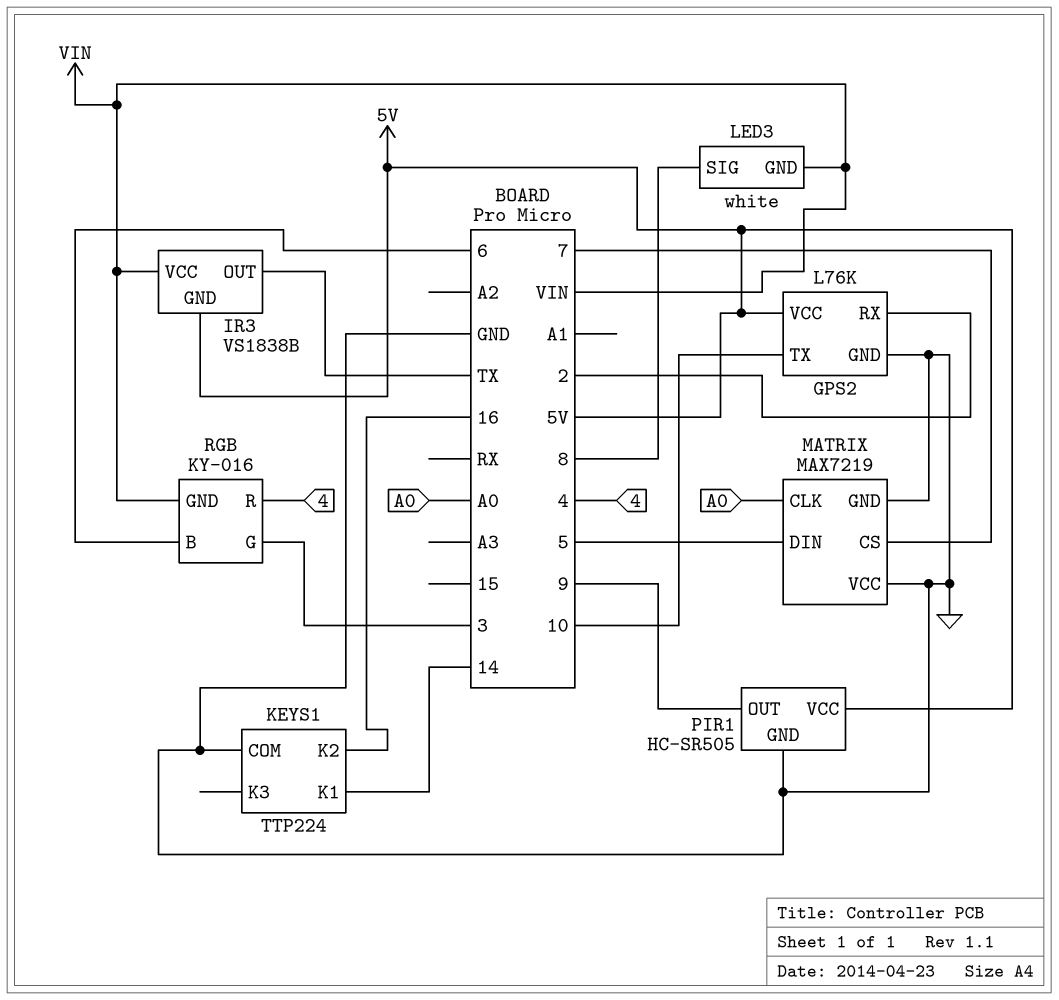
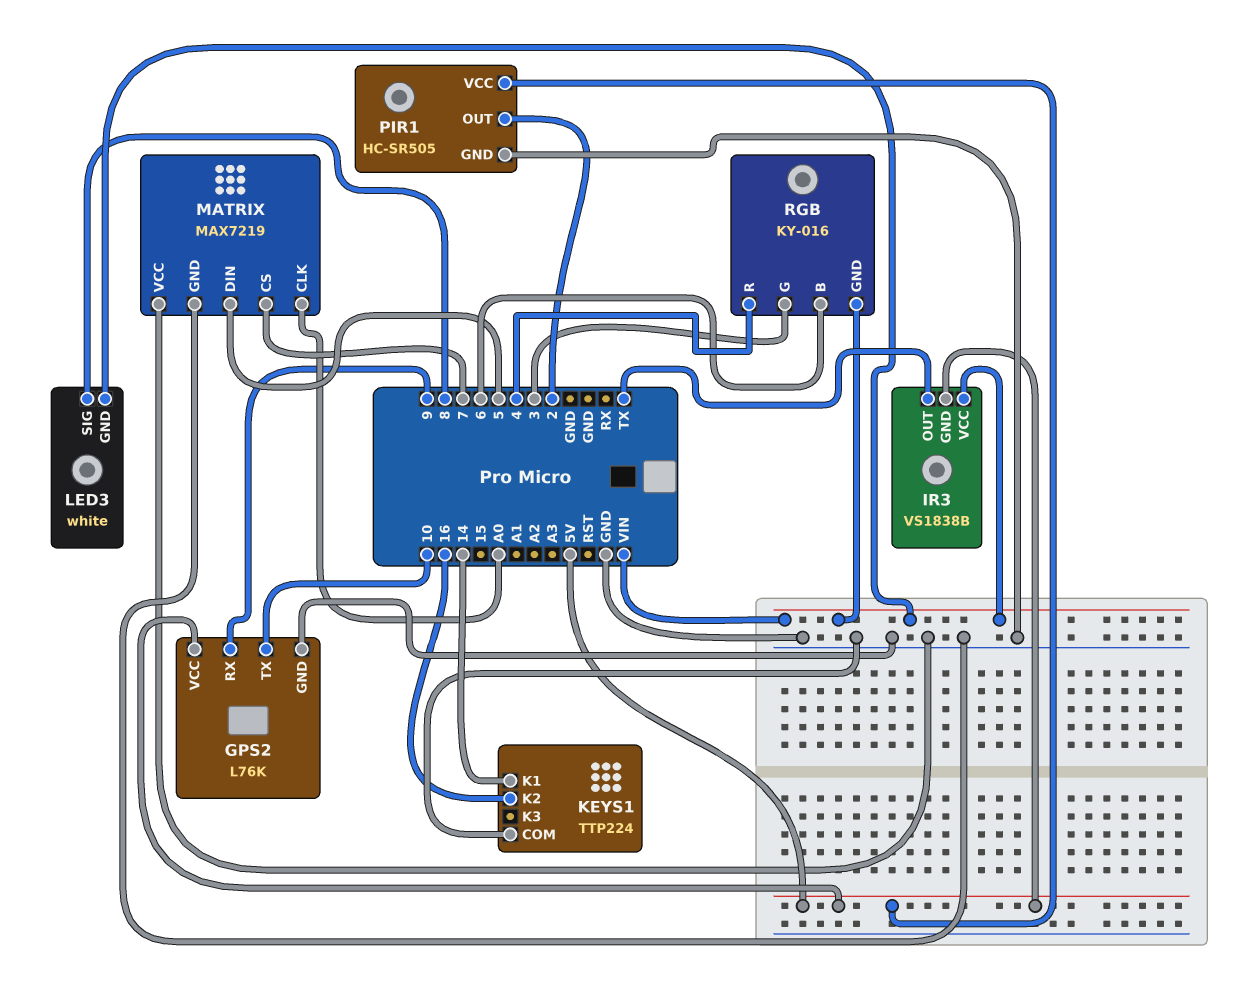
GPS2 pin RX: 2 -> 9
PIR1 pin OUT: 9 -> 2

